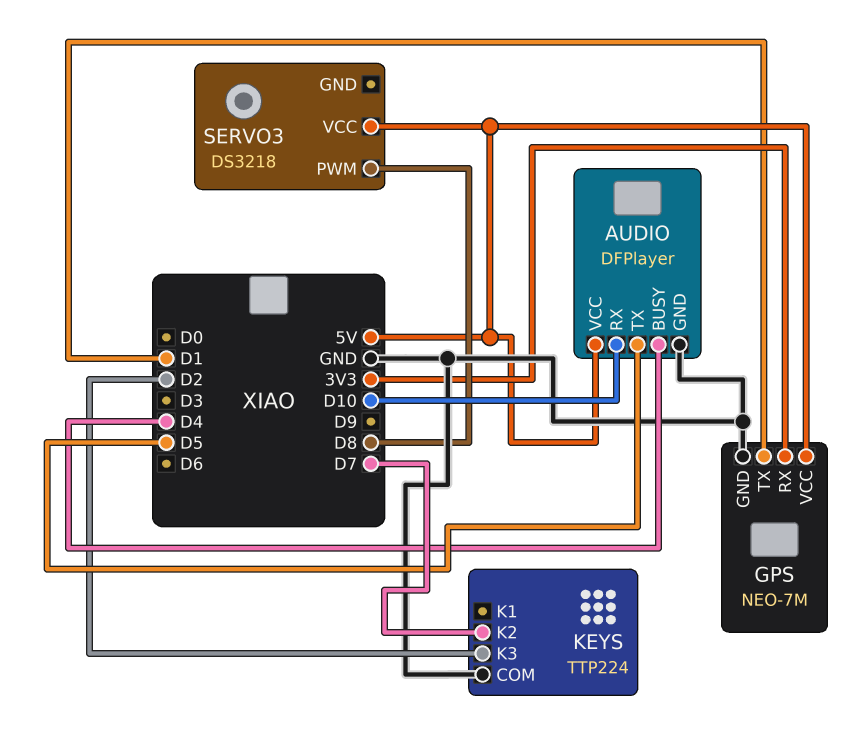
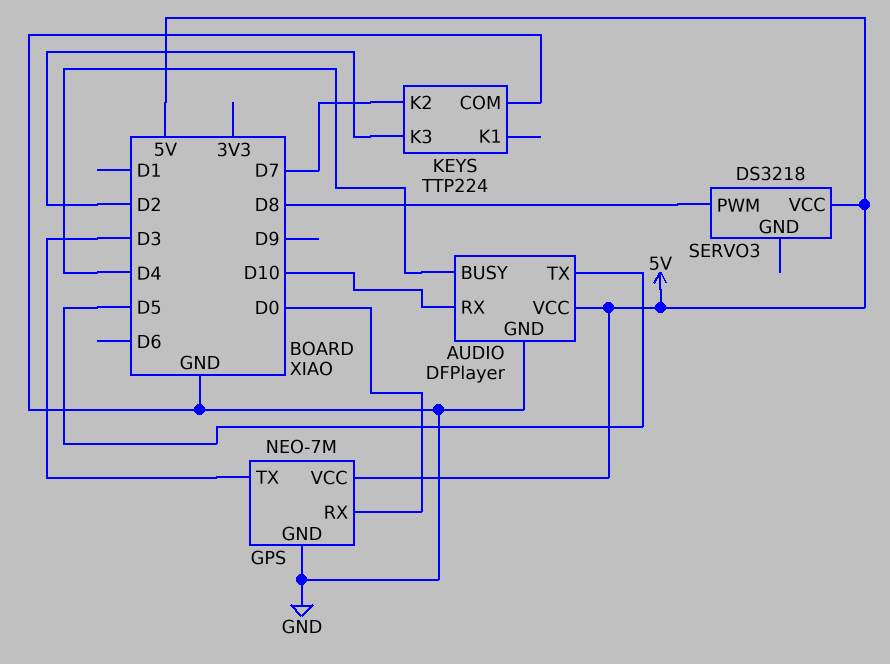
GPS pin RX: 3V3 -> D0
GPS pin TX: D1 -> D3

